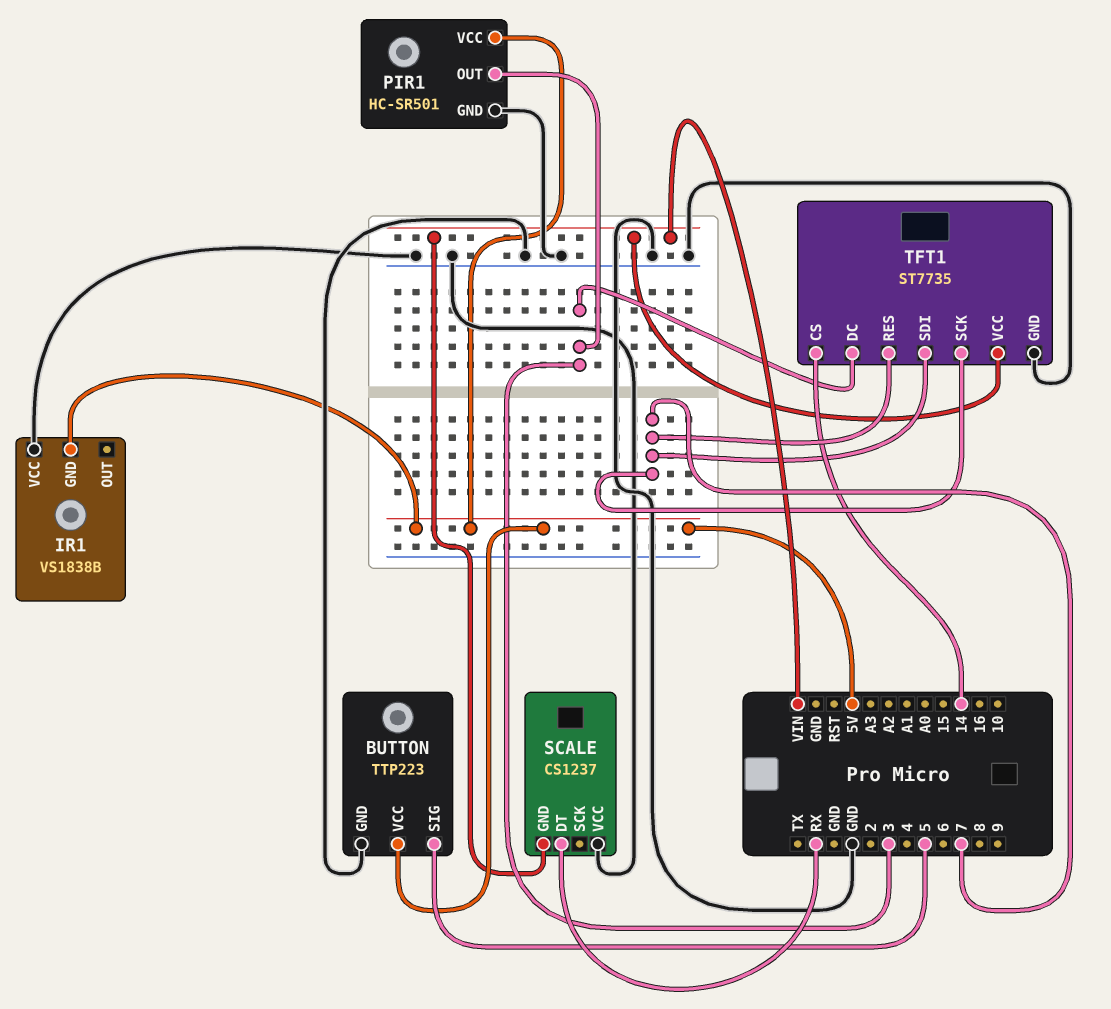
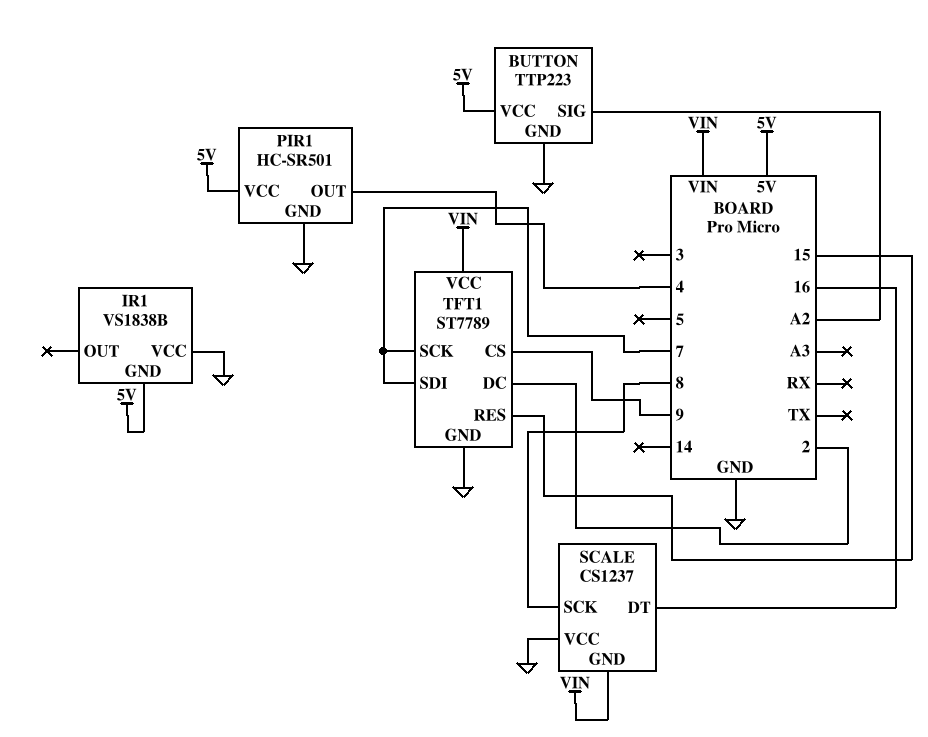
BUTTON pin SIG: 5 -> A2
PIR1 pin OUT: 3 -> 4
SCALE pin DT: RX -> 16
SCALE pin SCK: none -> 8
TFT1: ST7735 -> ST7789
TFT1 pin CS: 14 -> 9
TFT1 pin DC: 3 -> 2
TFT1 pin RES: 7 -> 15

